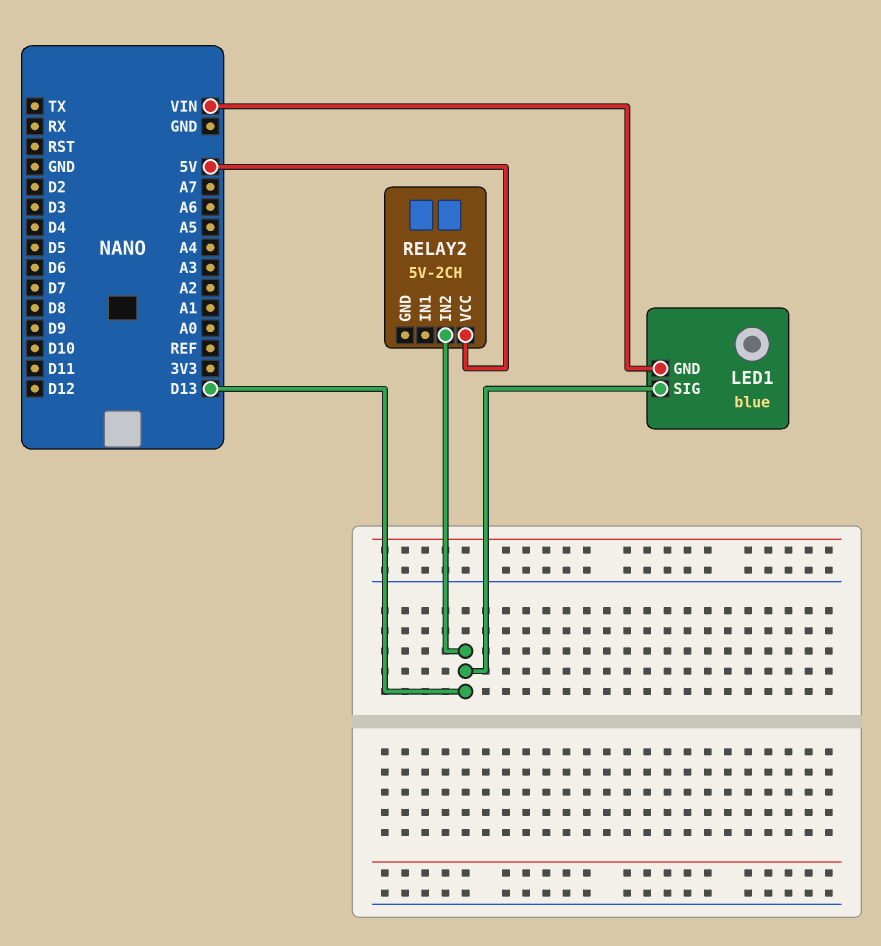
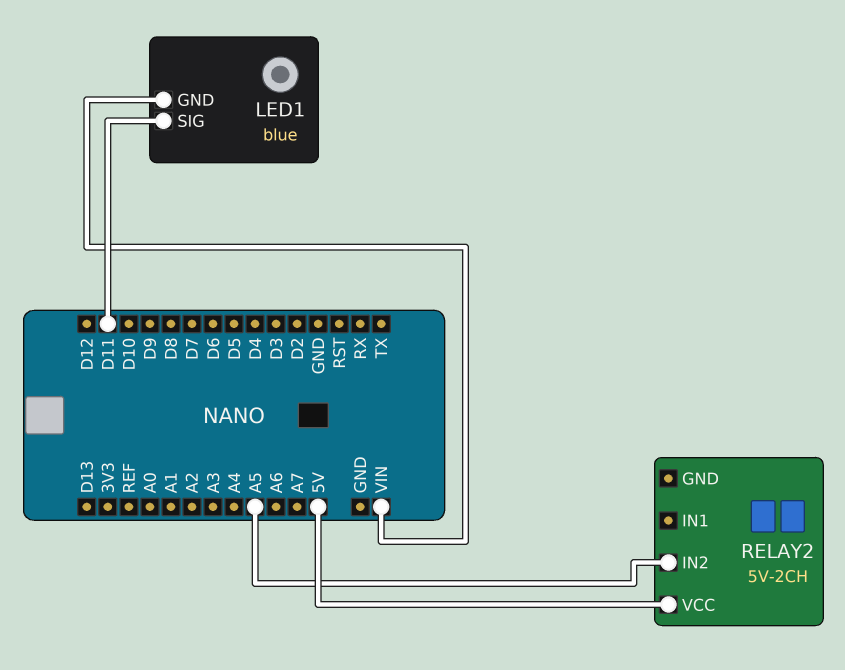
LED1 pin SIG: D13 -> D11
RELAY2 pin IN2: D13 -> A5

